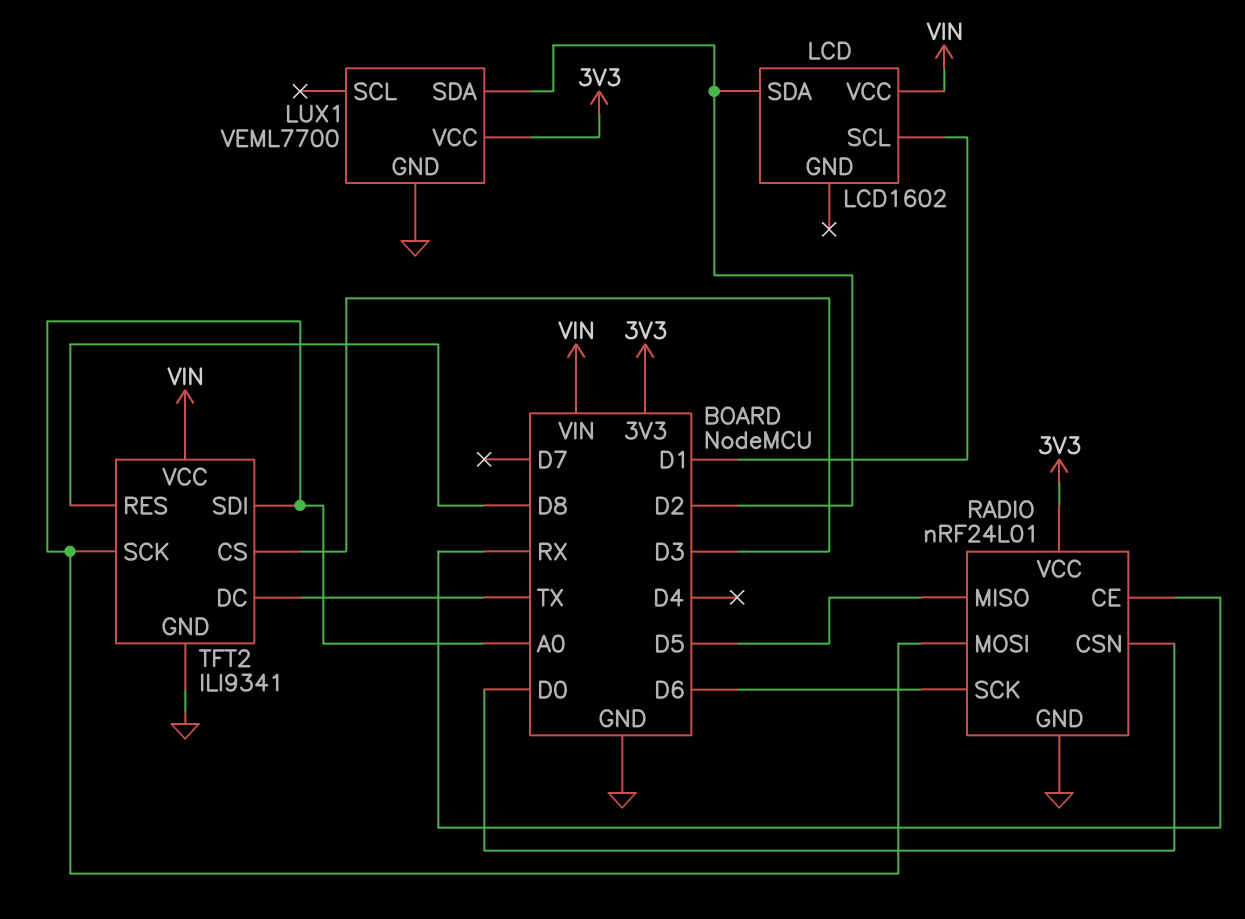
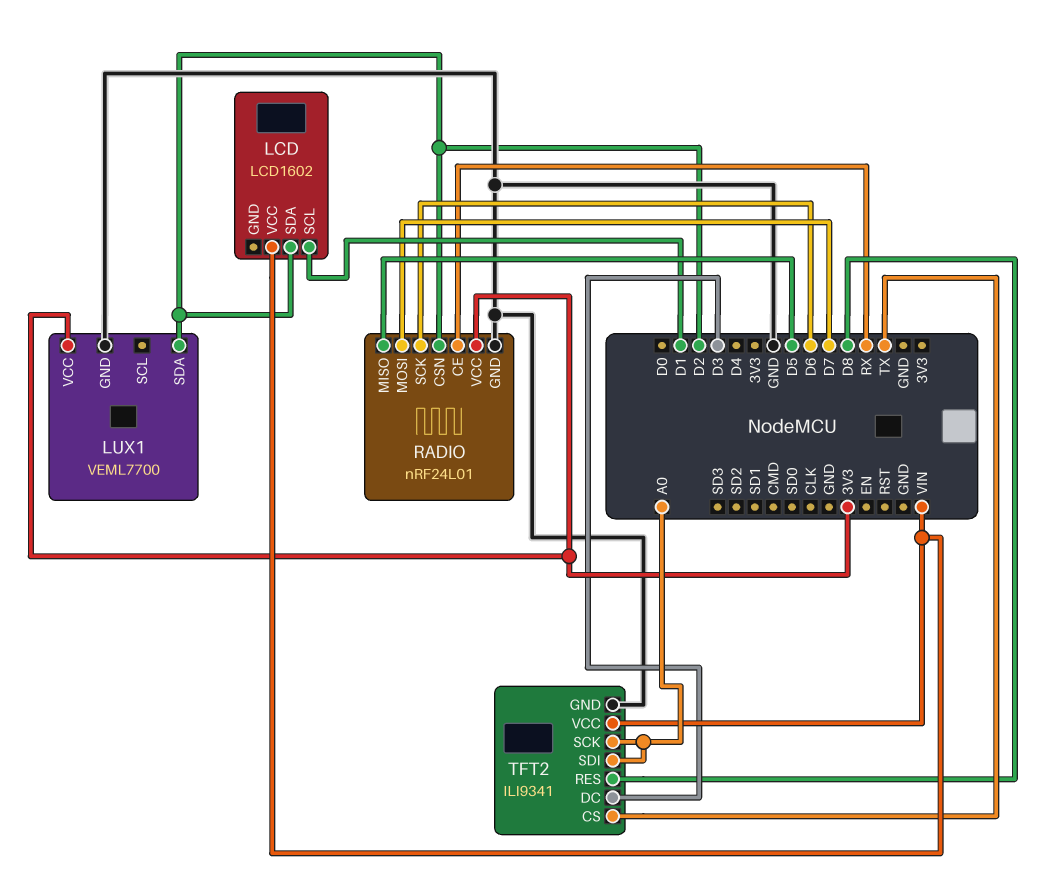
RADIO pin CSN: D0 -> D2
RADIO pin MOSI: A0 -> D7
TFT2 pin CS: D3 -> TX
TFT2 pin DC: TX -> D3

